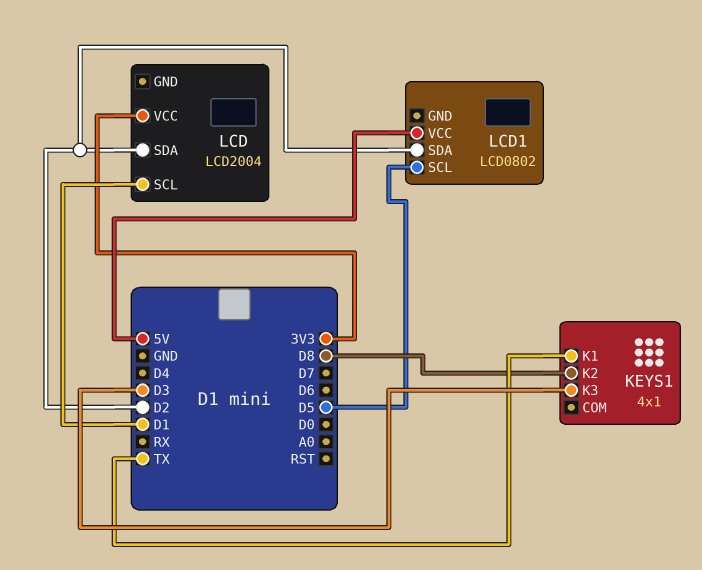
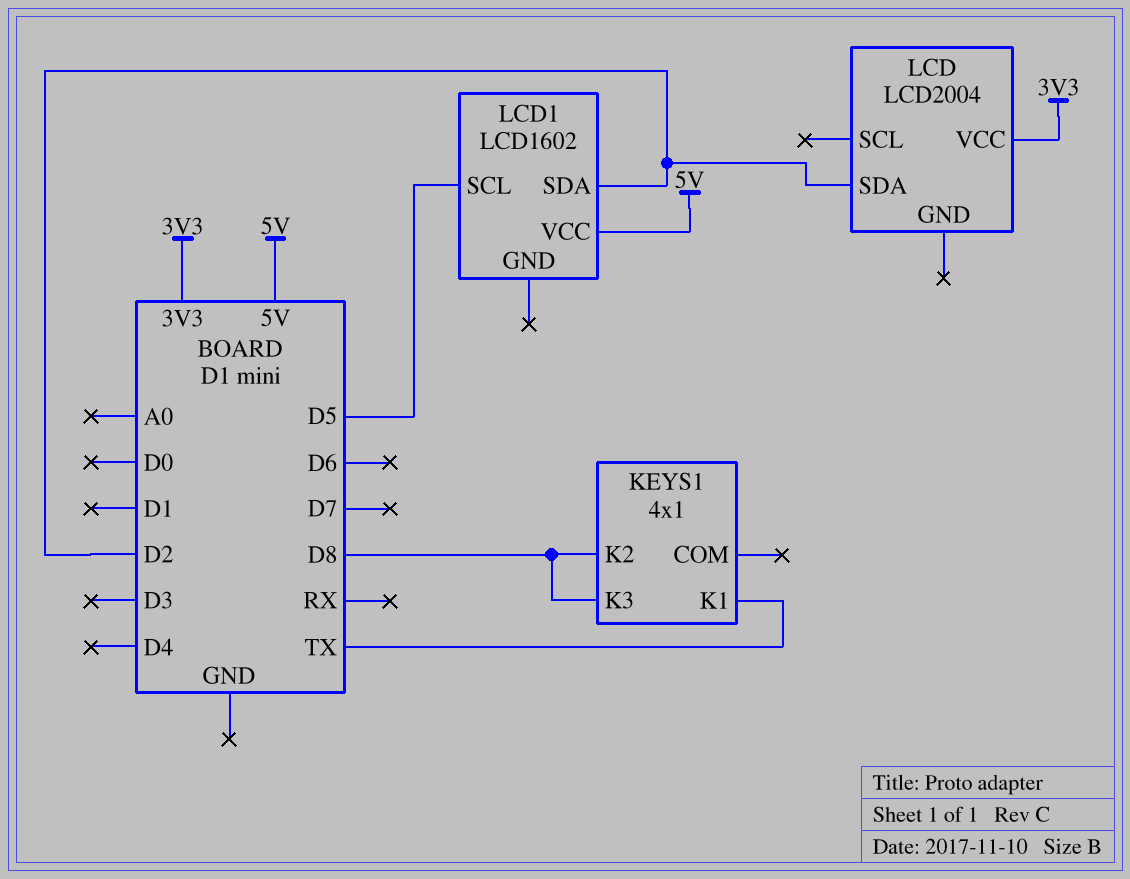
KEYS1 pin K3: D3 -> D8
LCD pin SCL: D1 -> none
LCD1: LCD0802 -> LCD1602

